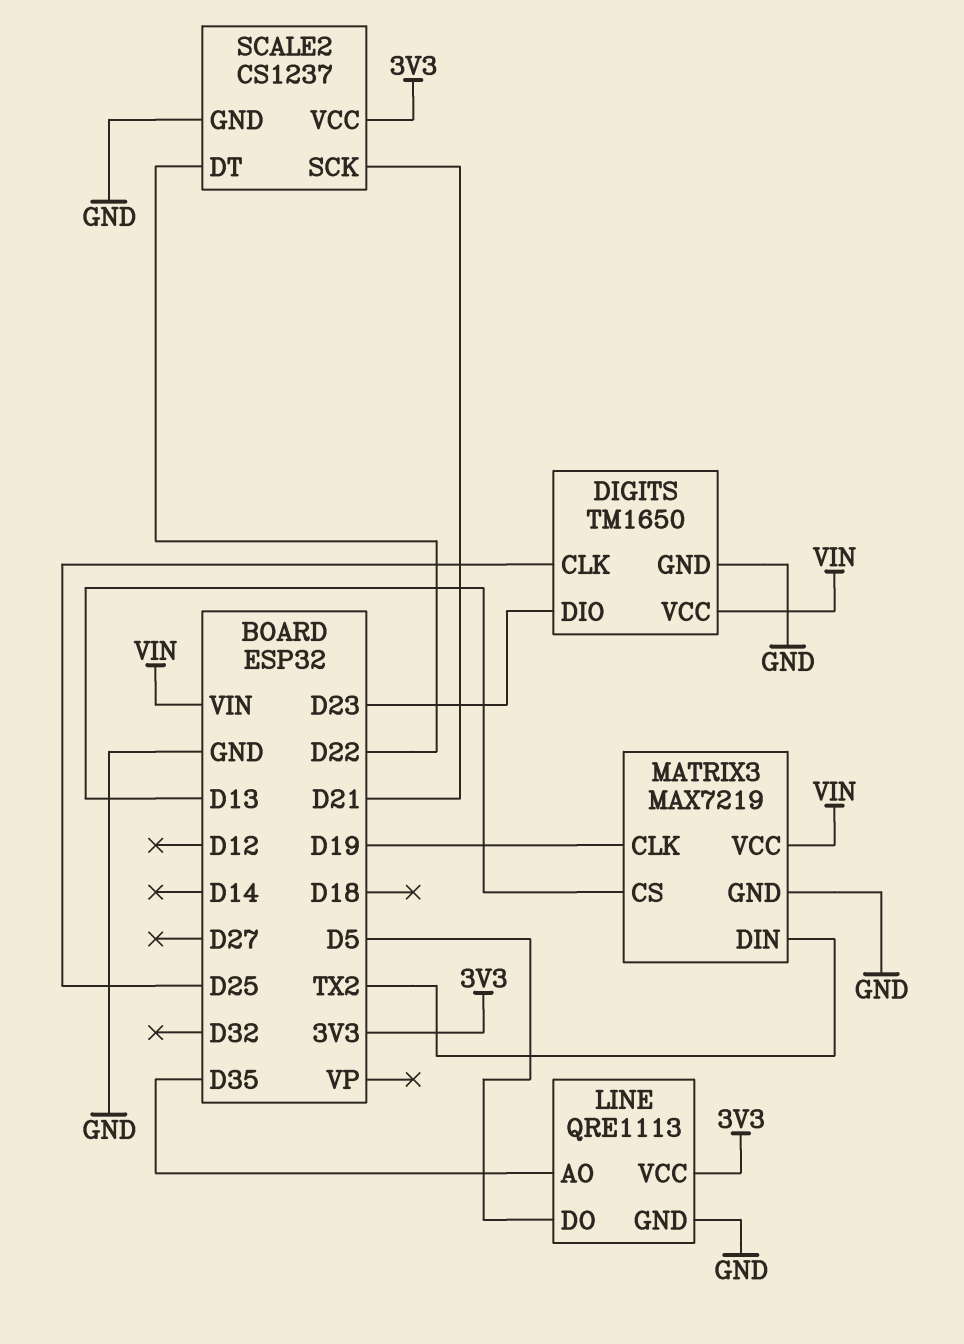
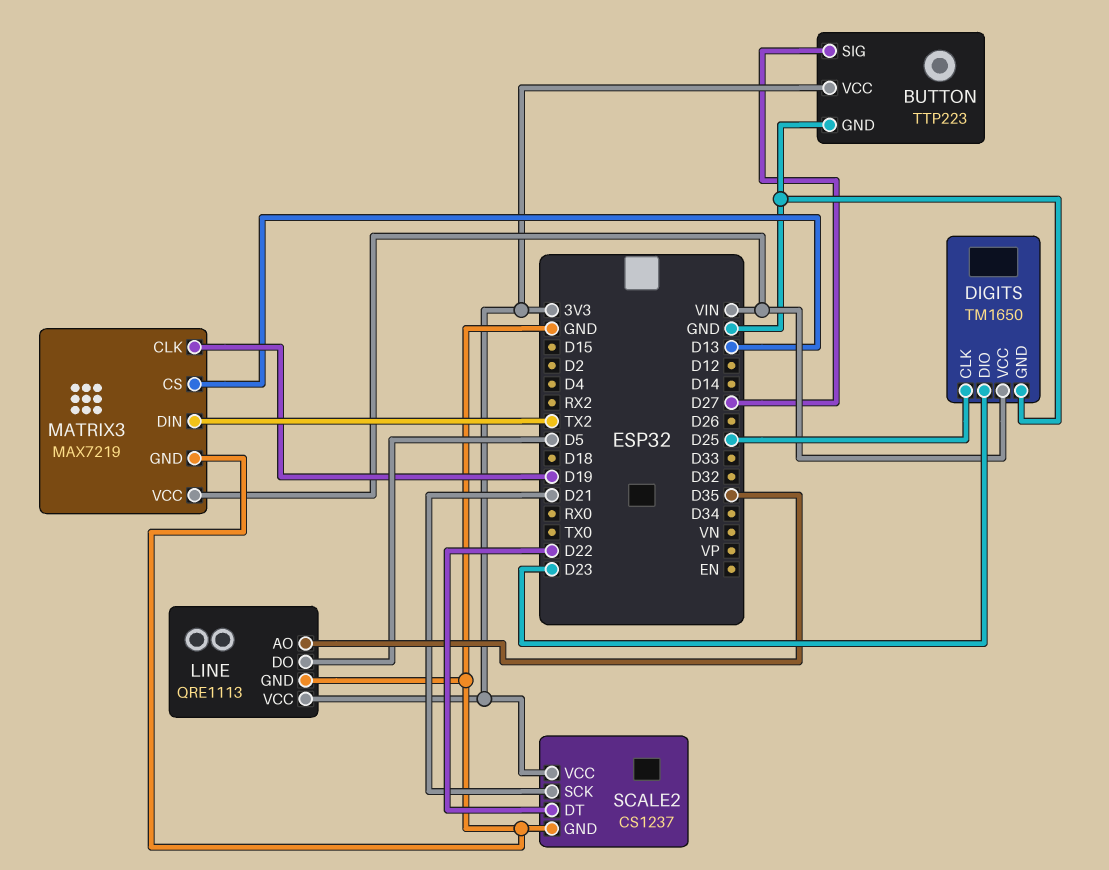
BUTTON: none -> TTP223
BUTTON pin GND: none -> GND
BUTTON pin SIG: none -> D27
BUTTON pin VCC: none -> 3V3

